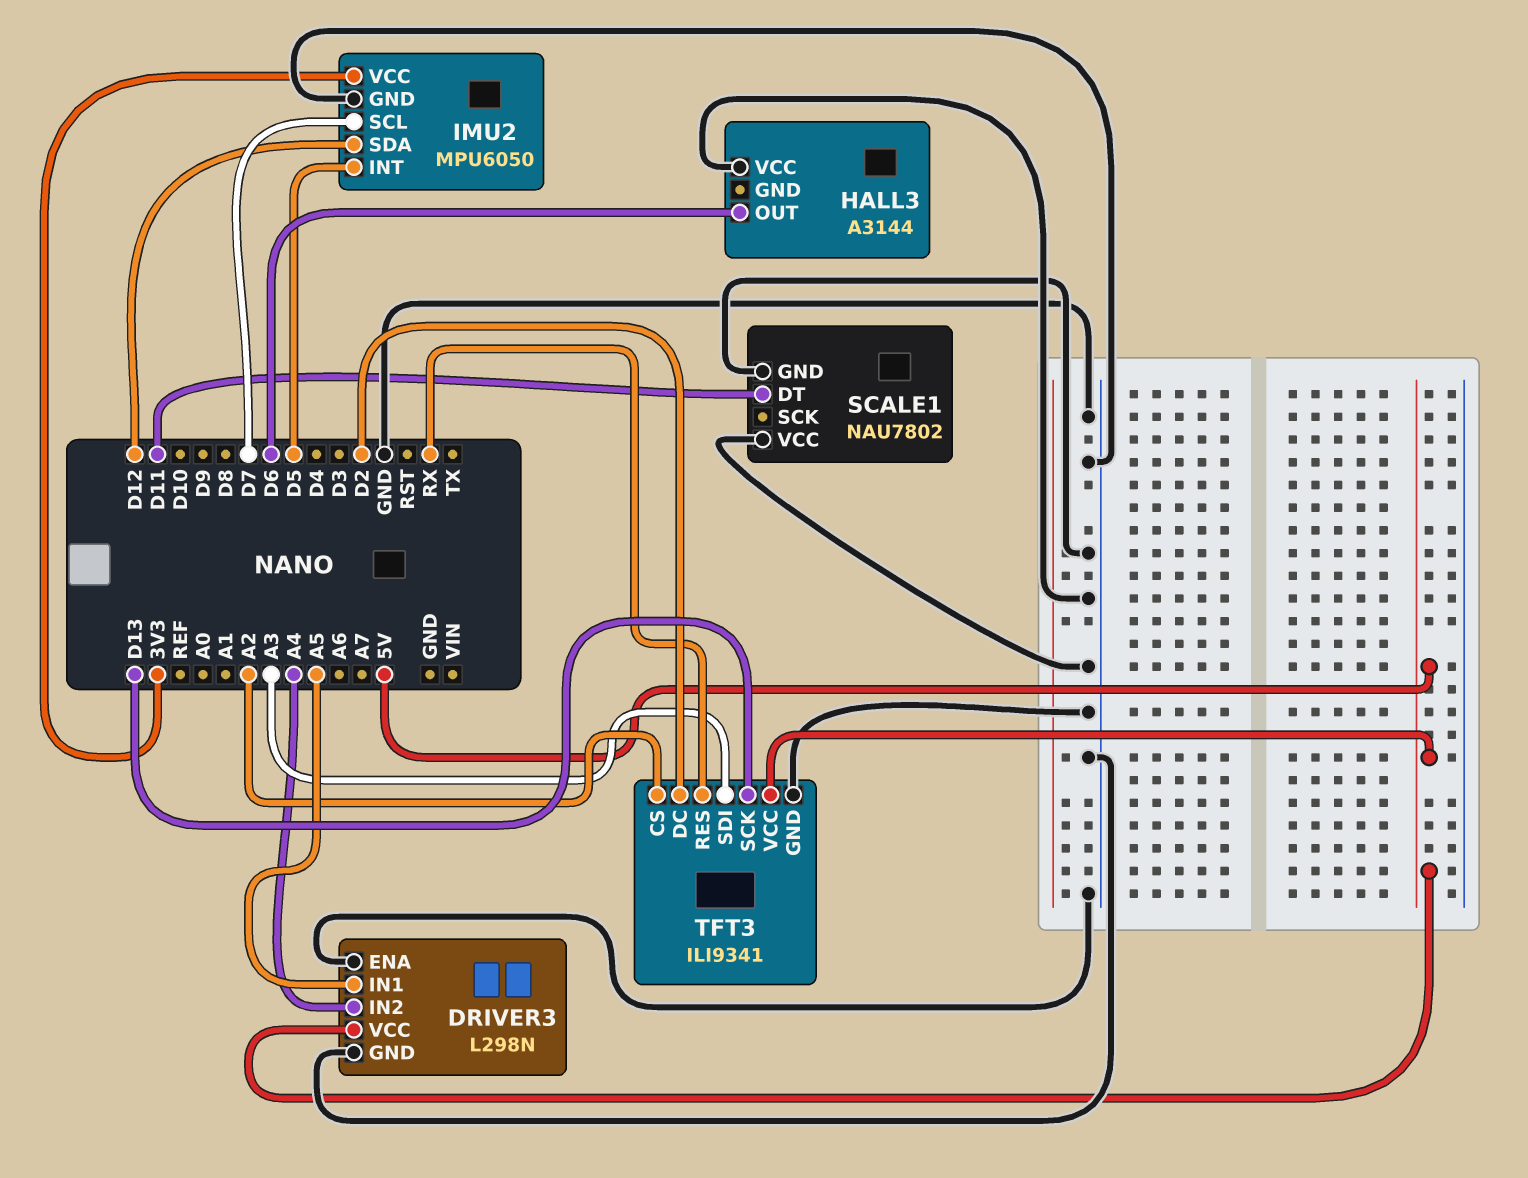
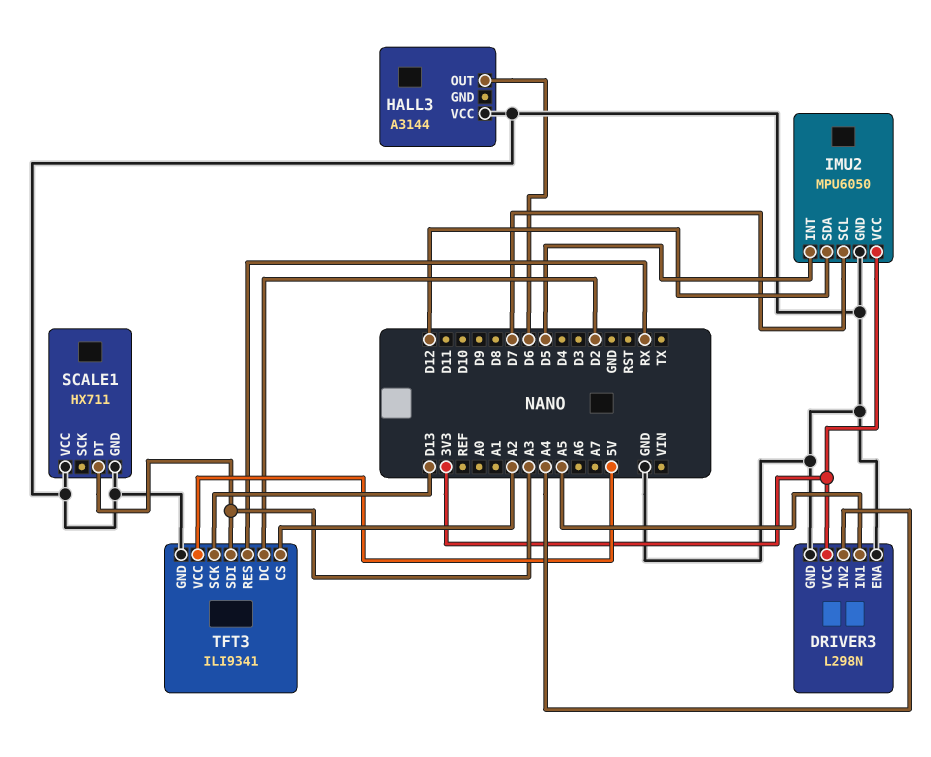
DRIVER3 pin VCC: 5V -> 3V3
SCALE1: NAU7802 -> HX711
SCALE1 pin DT: D11 -> A3

